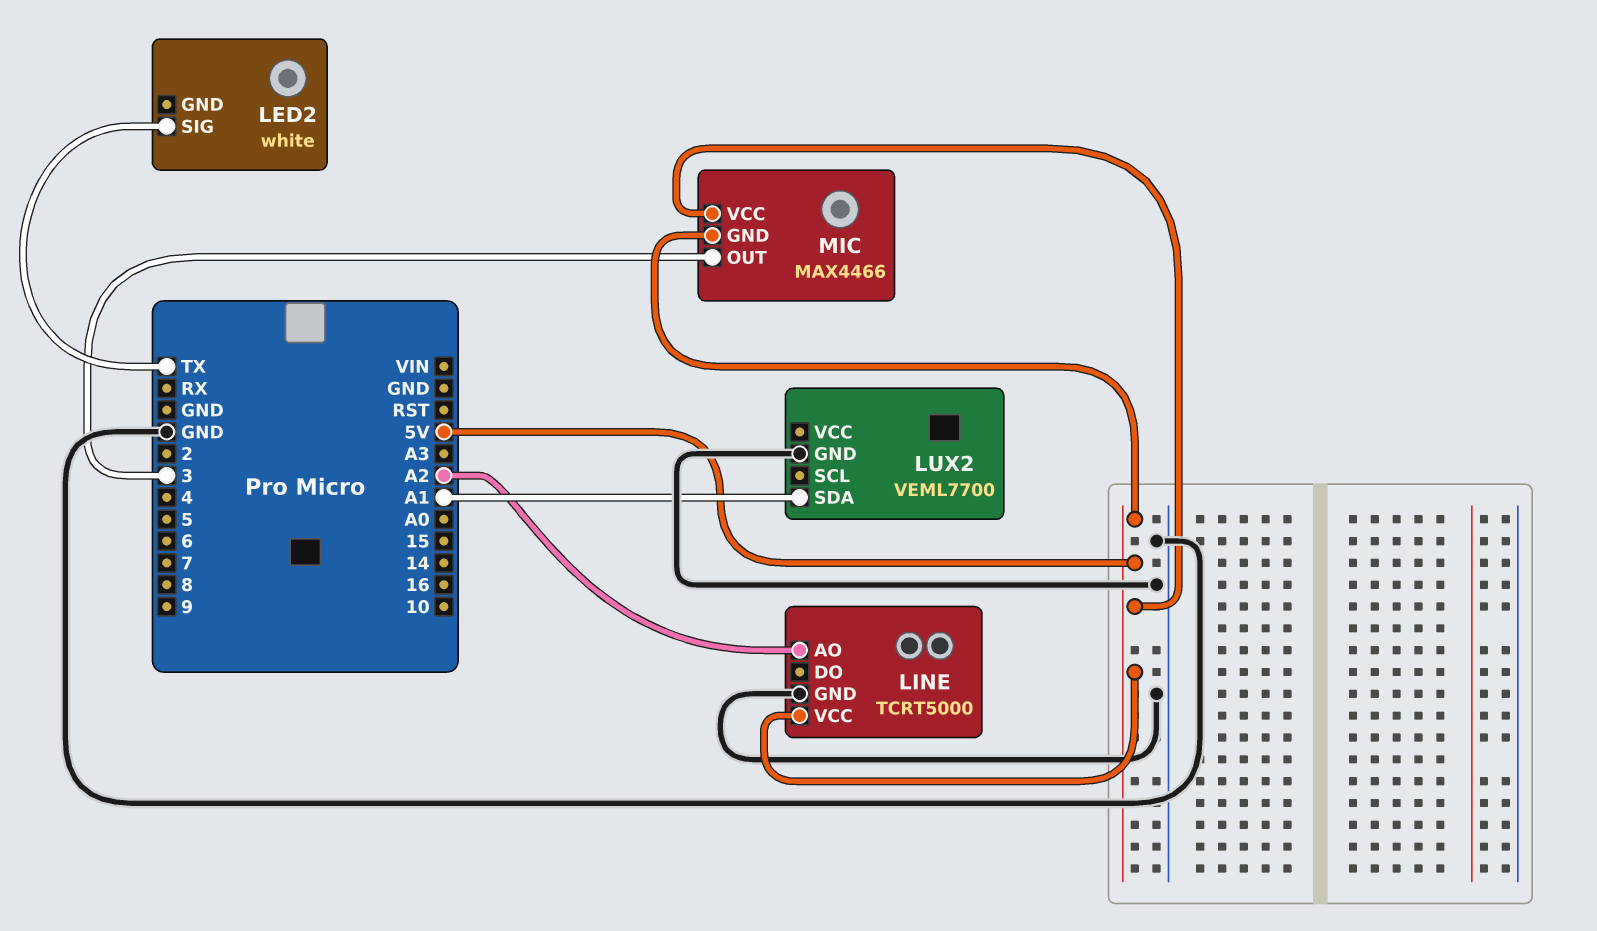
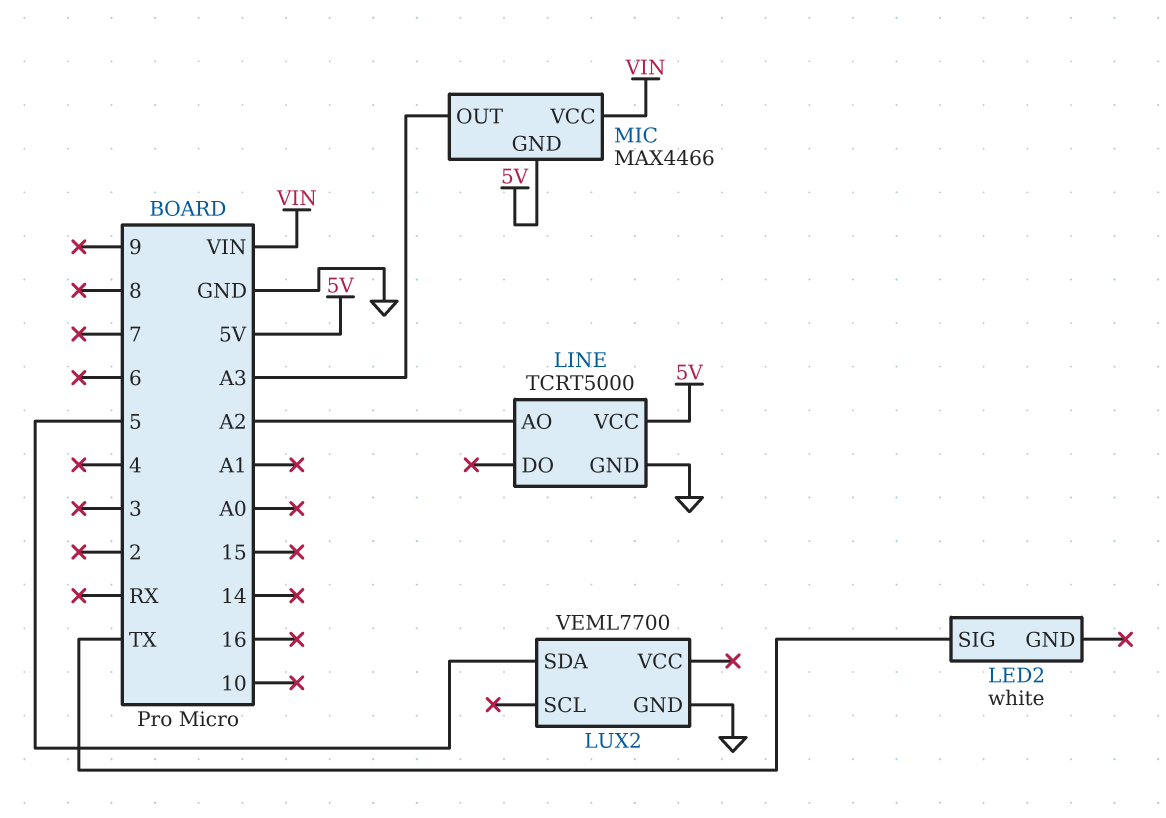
LUX2 pin SDA: A1 -> 5
MIC pin OUT: 3 -> A3
MIC pin VCC: 5V -> VIN

